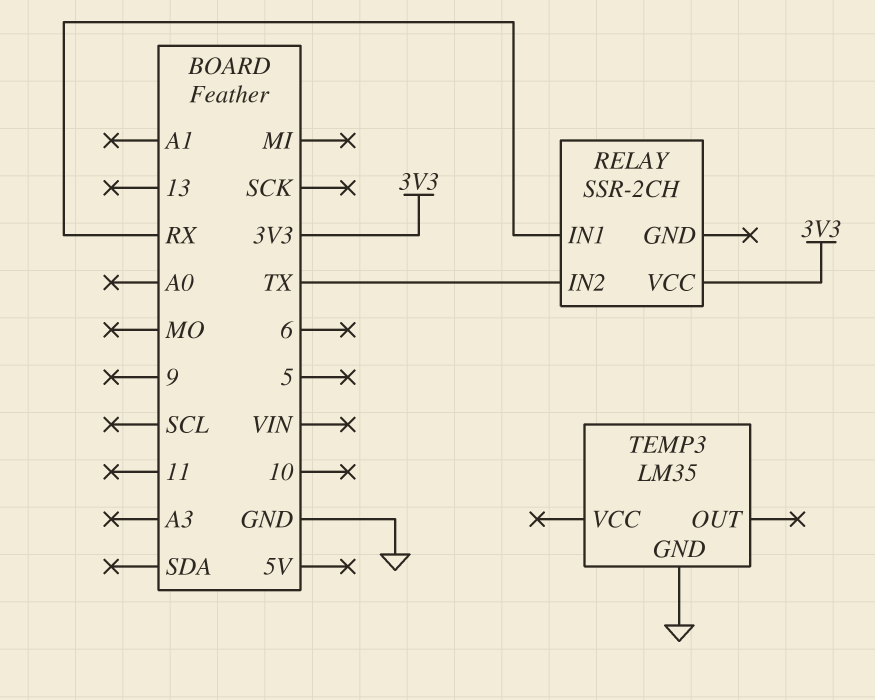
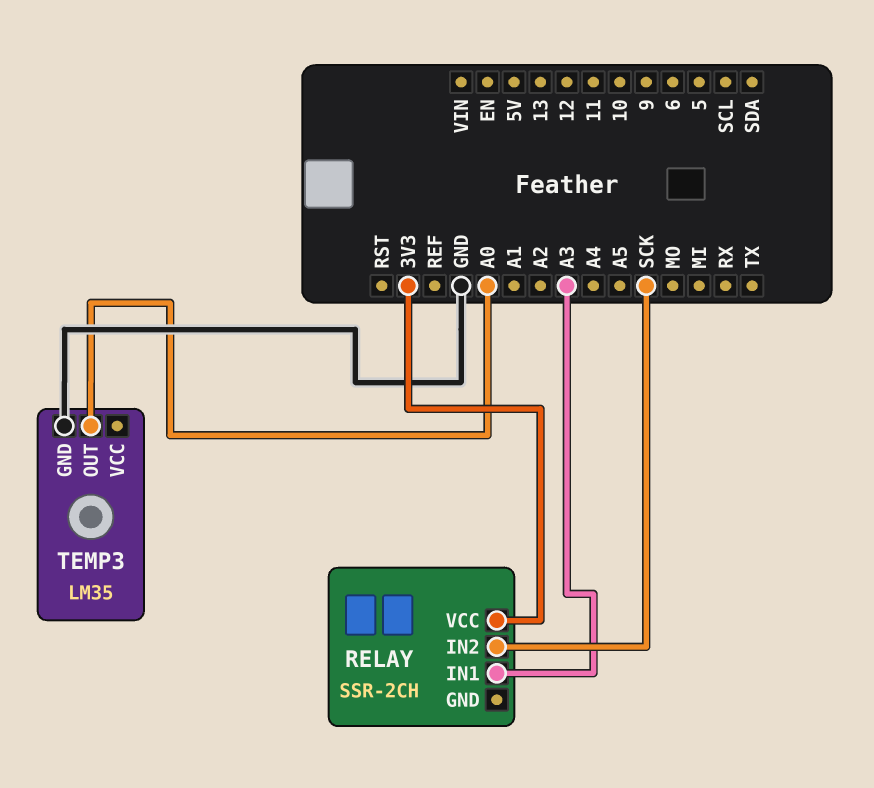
RELAY pin IN1: RX -> A3
RELAY pin IN2: TX -> SCK
TEMP3 pin OUT: none -> A0

